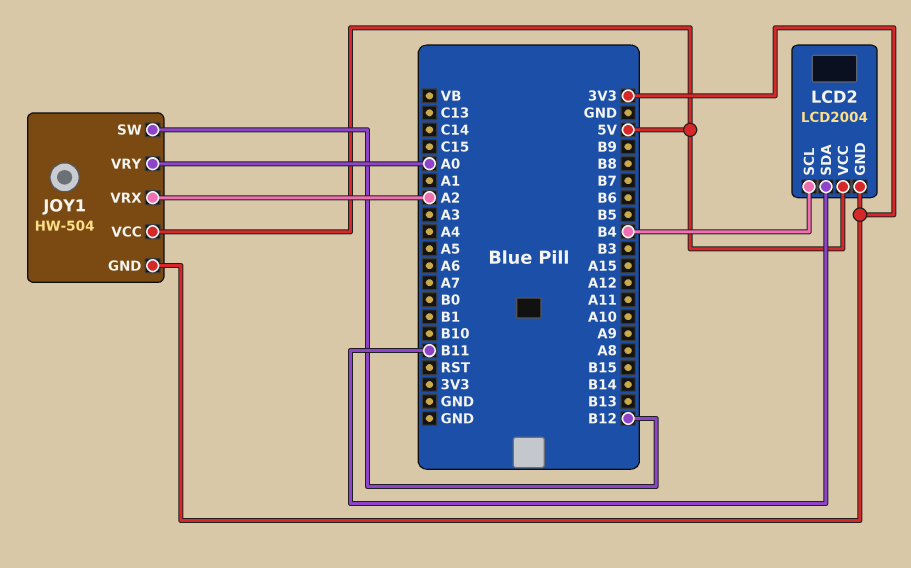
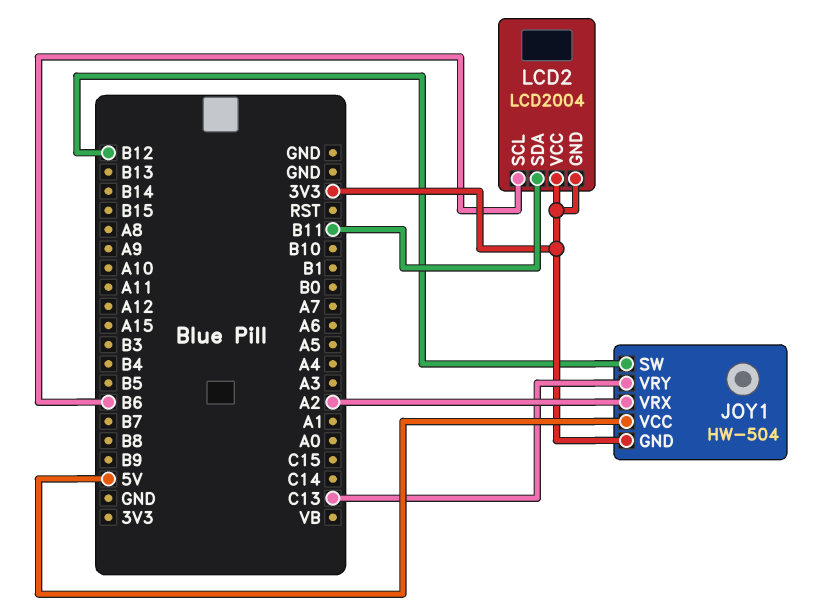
JOY1 pin VRY: A0 -> C13
LCD2 pin SCL: B4 -> B6
LCD2 pin VCC: 5V -> 3V3

